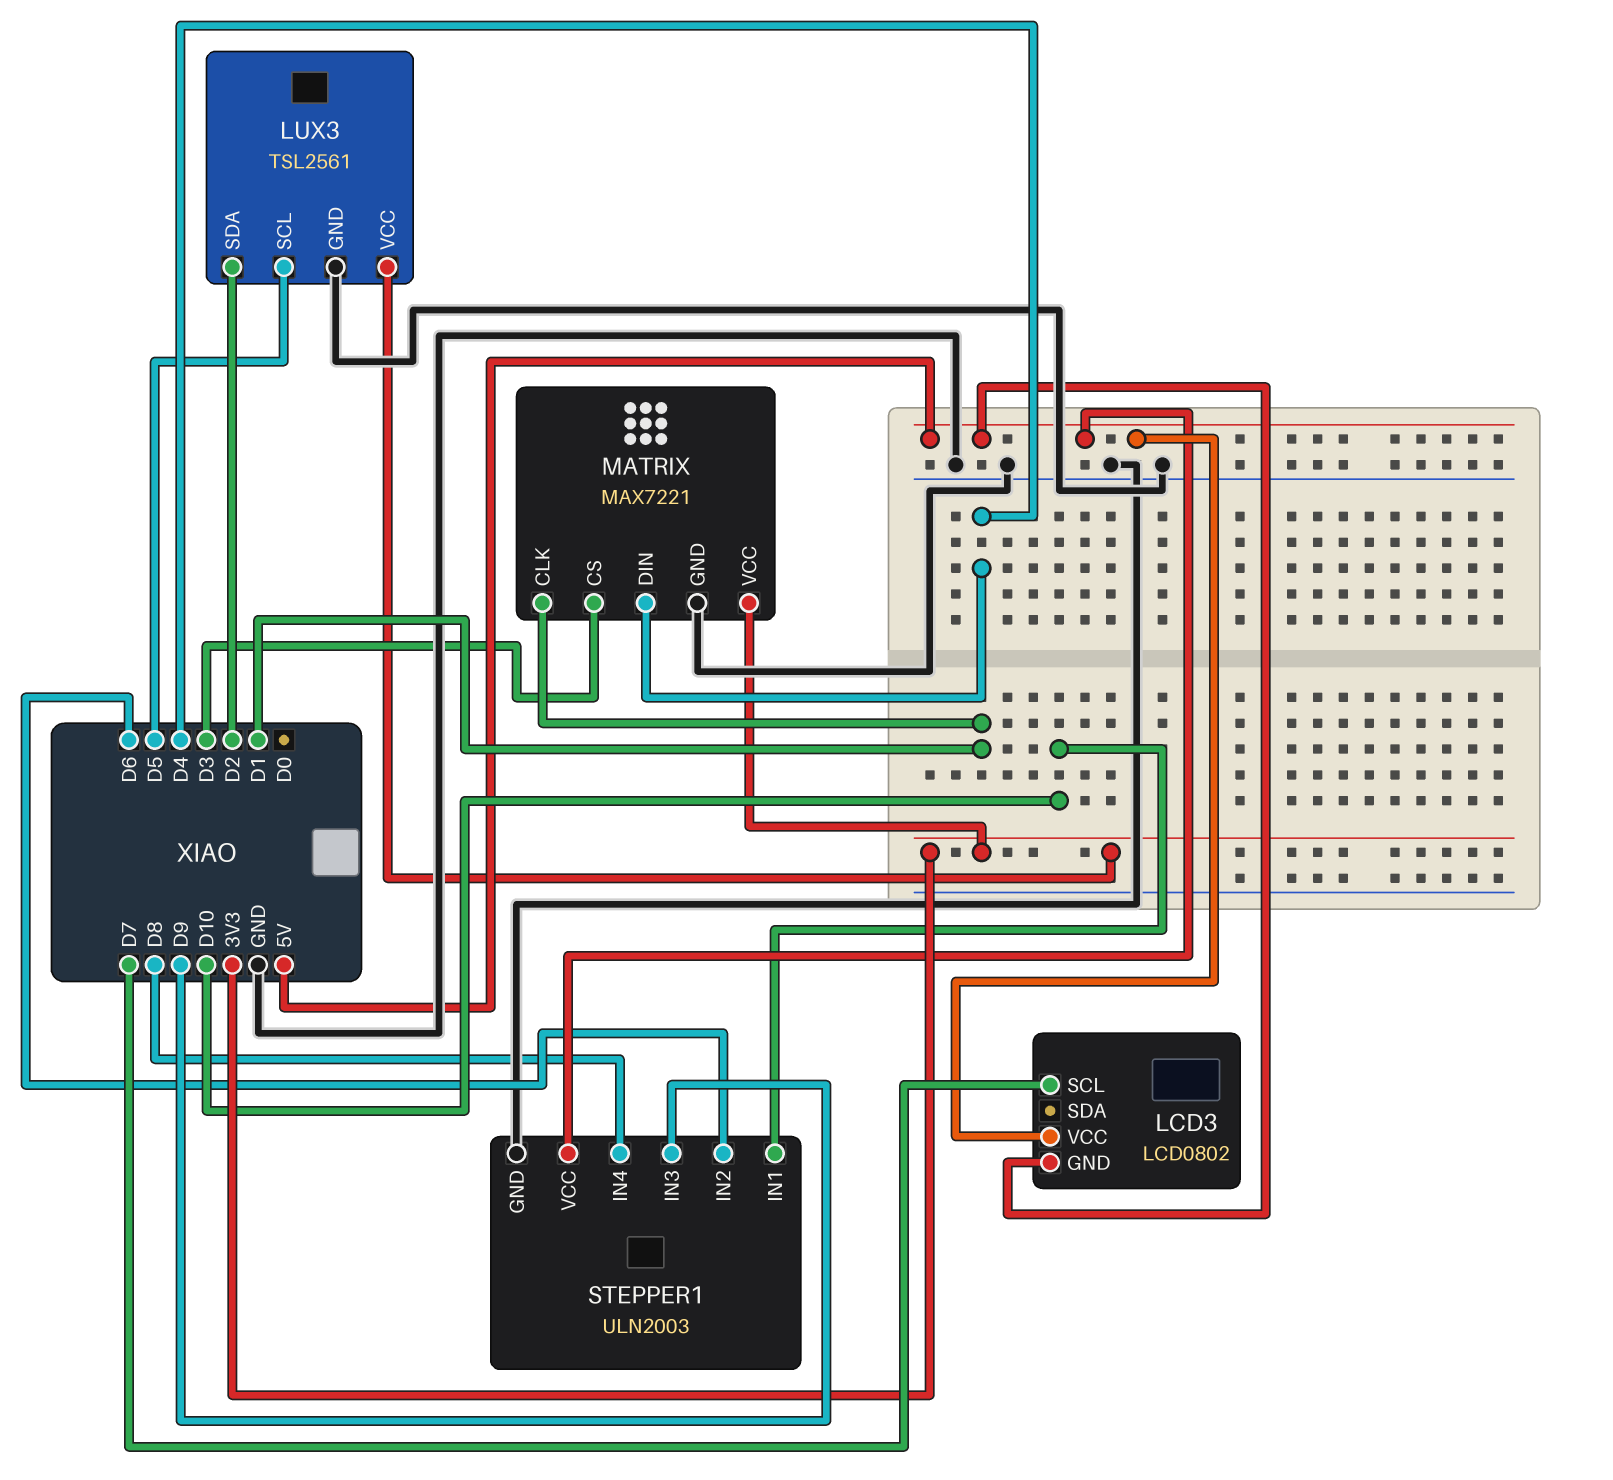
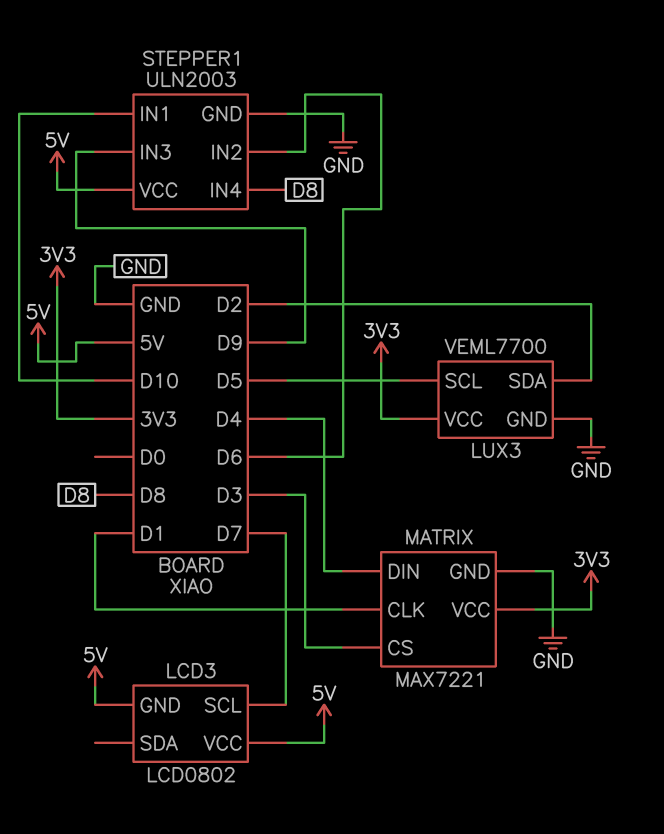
LUX3: TSL2561 -> VEML7700

